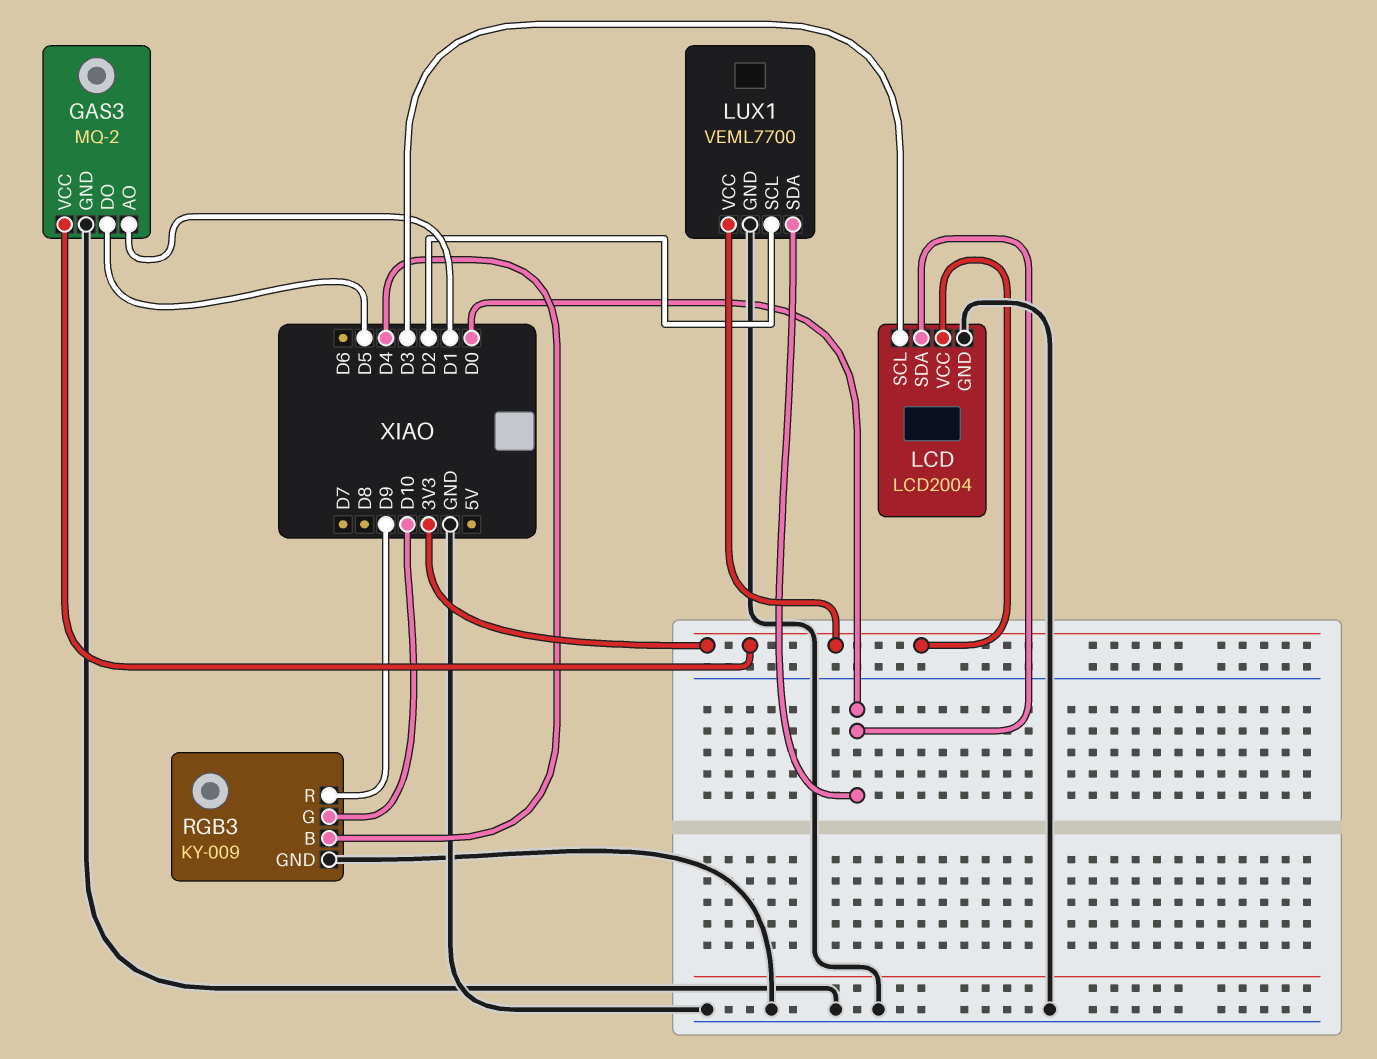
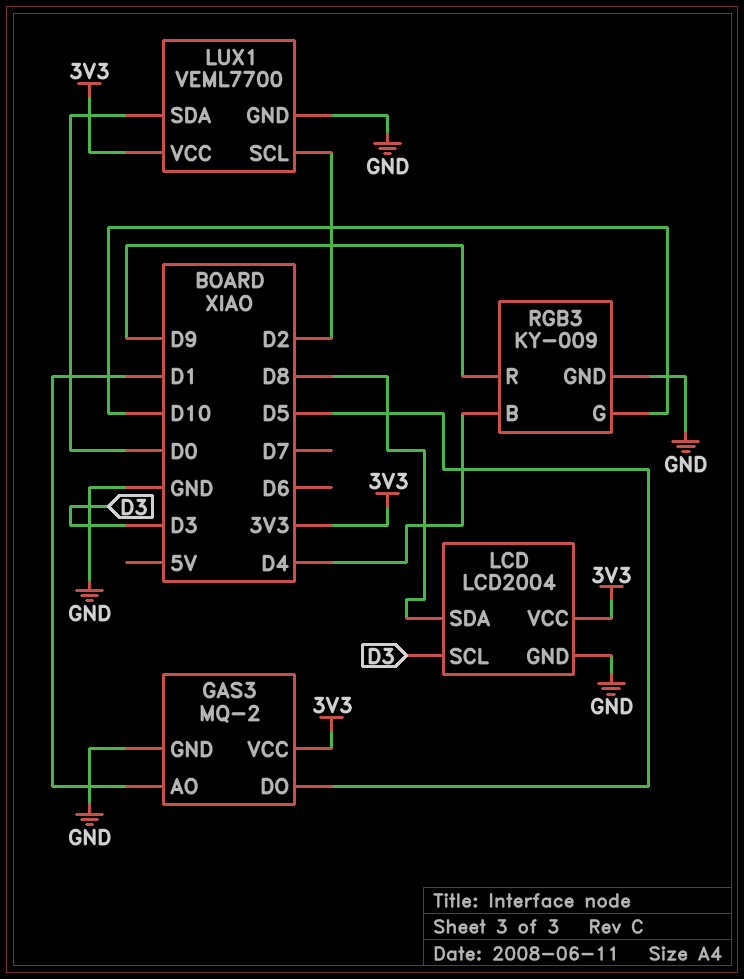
LCD pin SDA: D0 -> D8

